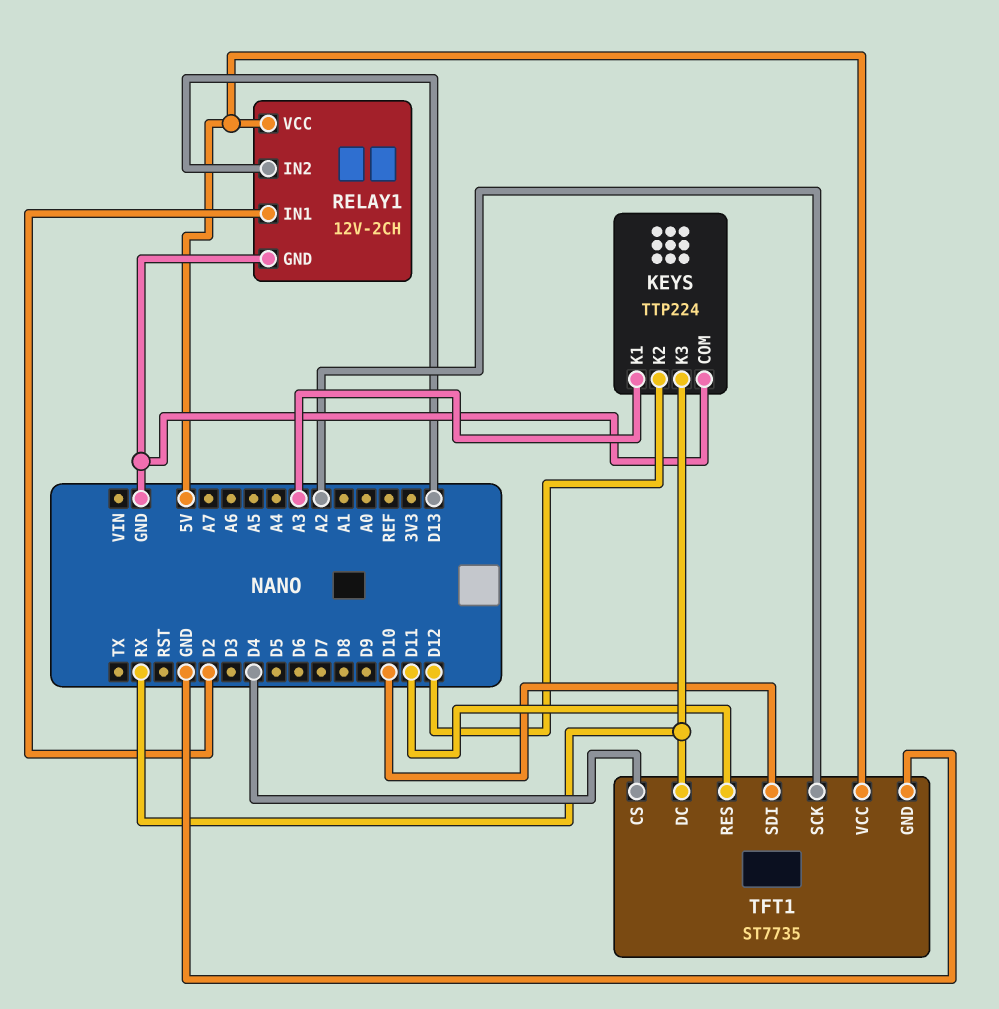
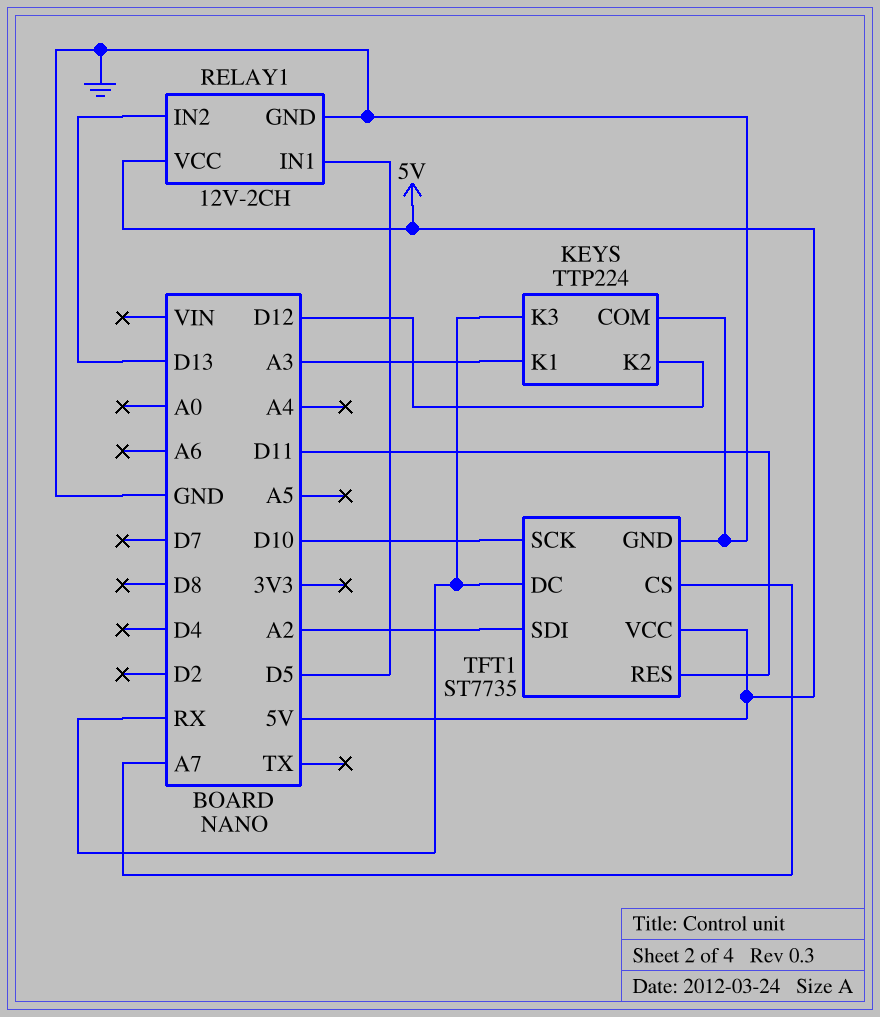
RELAY1 pin IN1: D2 -> D5
TFT1 pin CS: D4 -> A7
TFT1 pin SCK: A2 -> D10
TFT1 pin SDI: D10 -> A2

